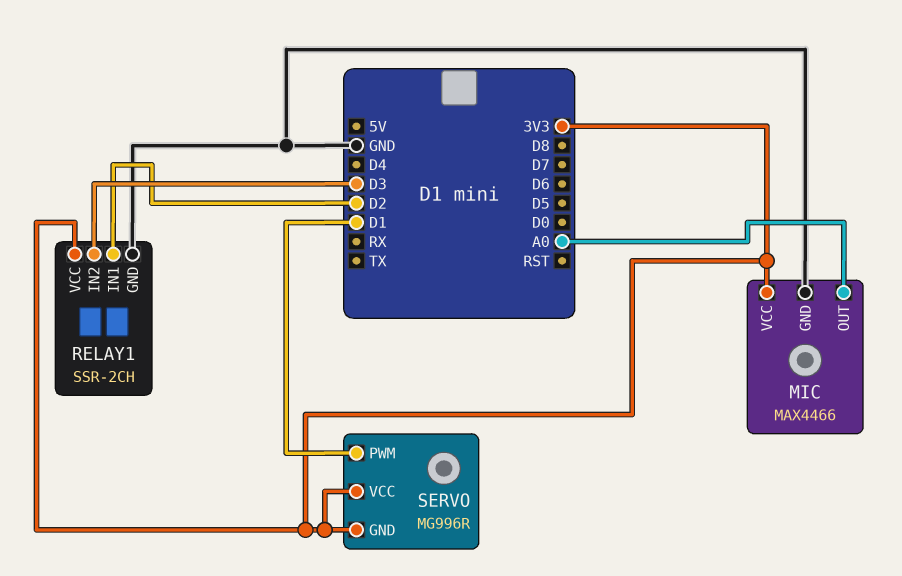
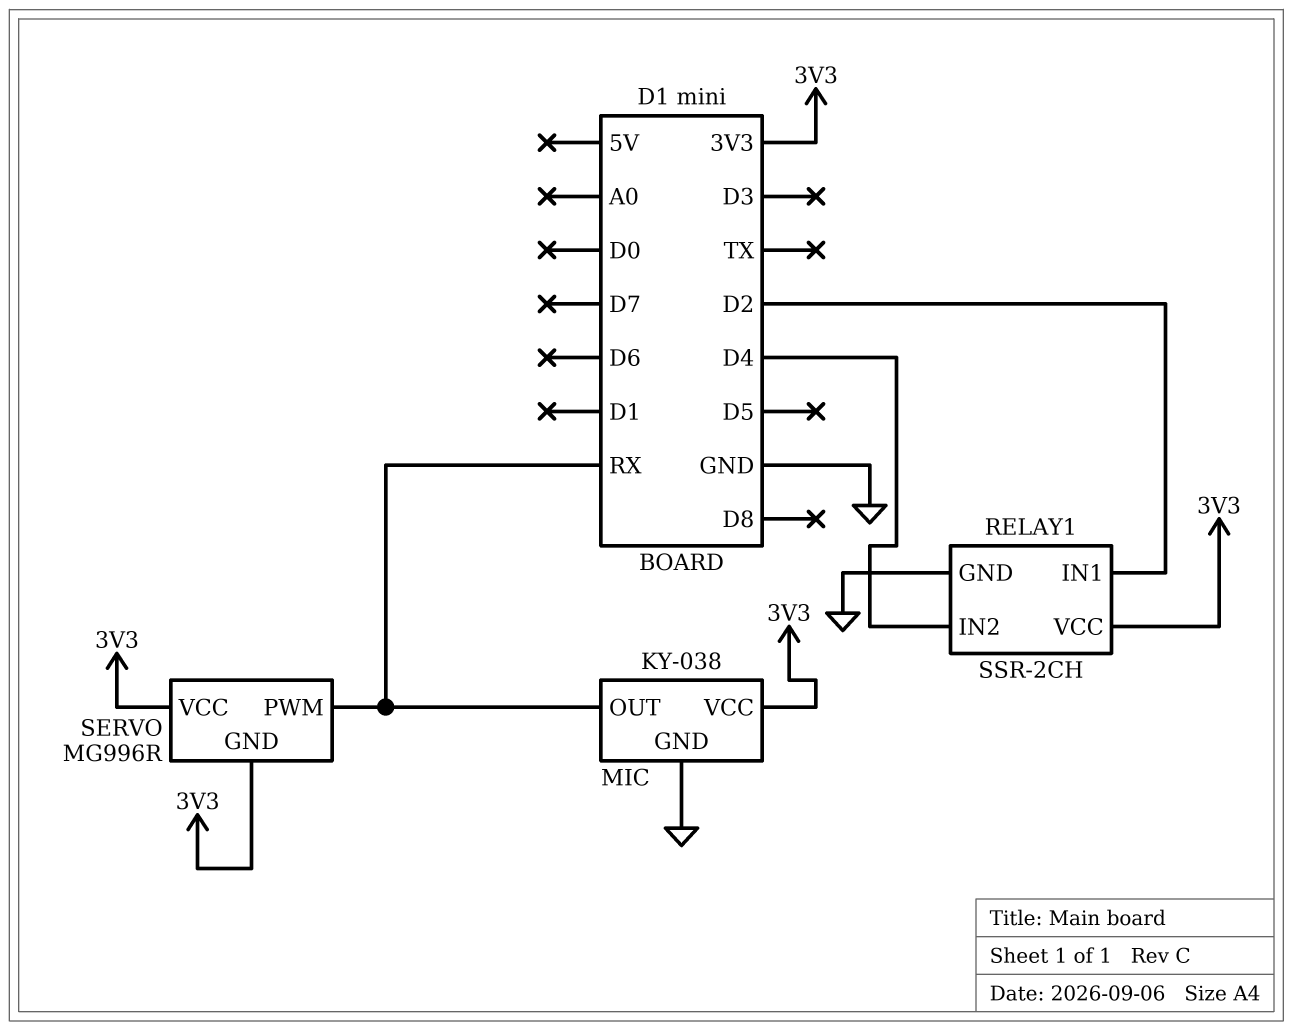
MIC: MAX4466 -> KY-038
MIC pin OUT: A0 -> RX
RELAY1 pin IN2: D3 -> D4
SERVO pin PWM: D1 -> RX

